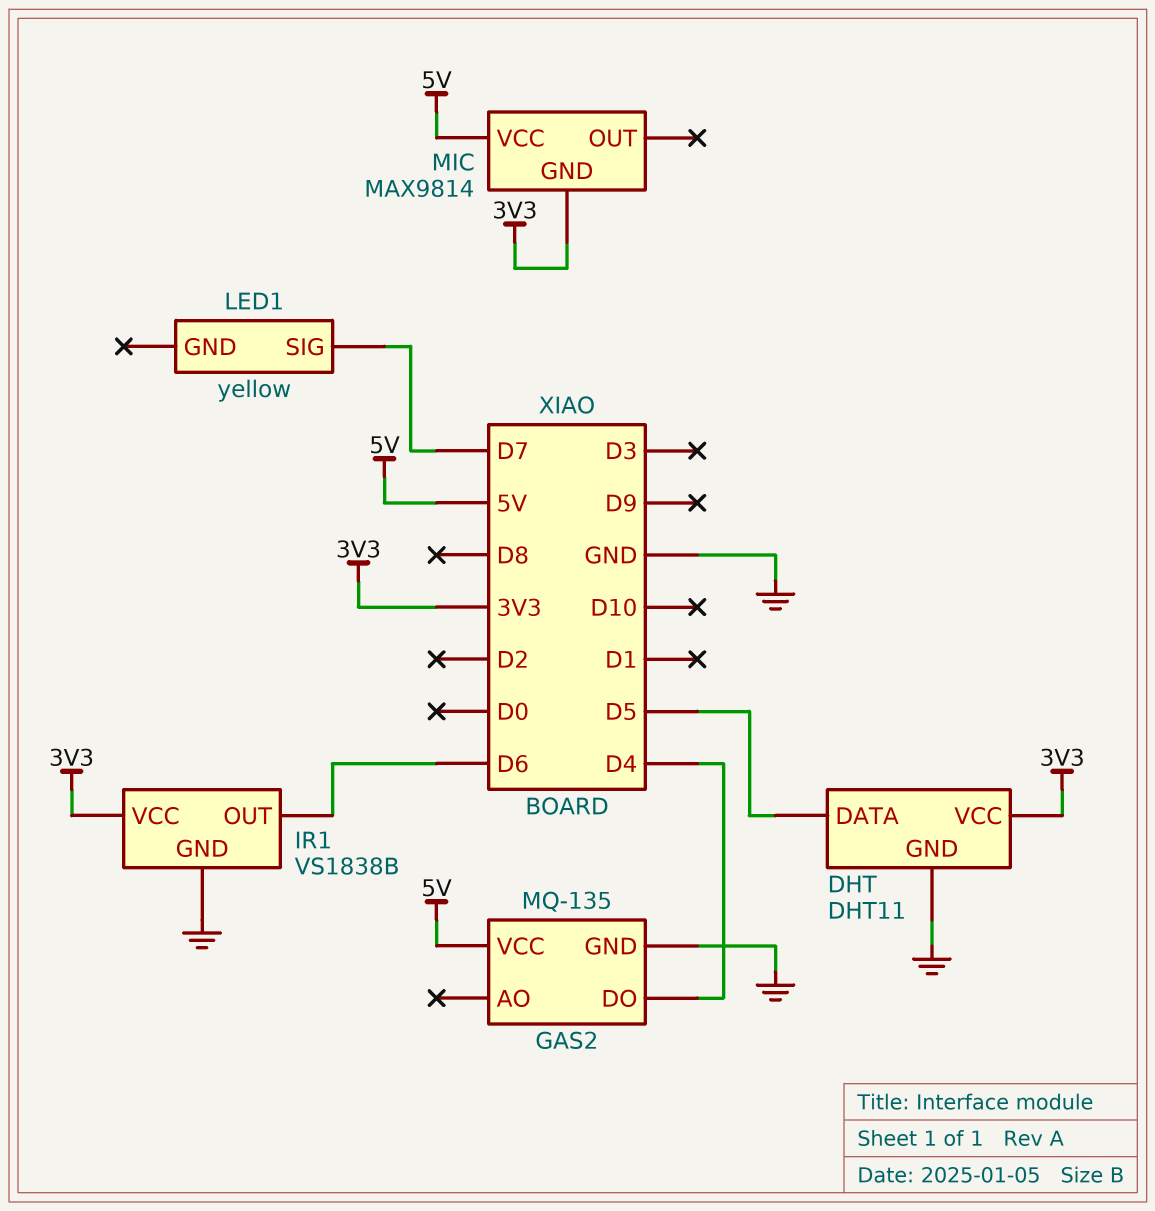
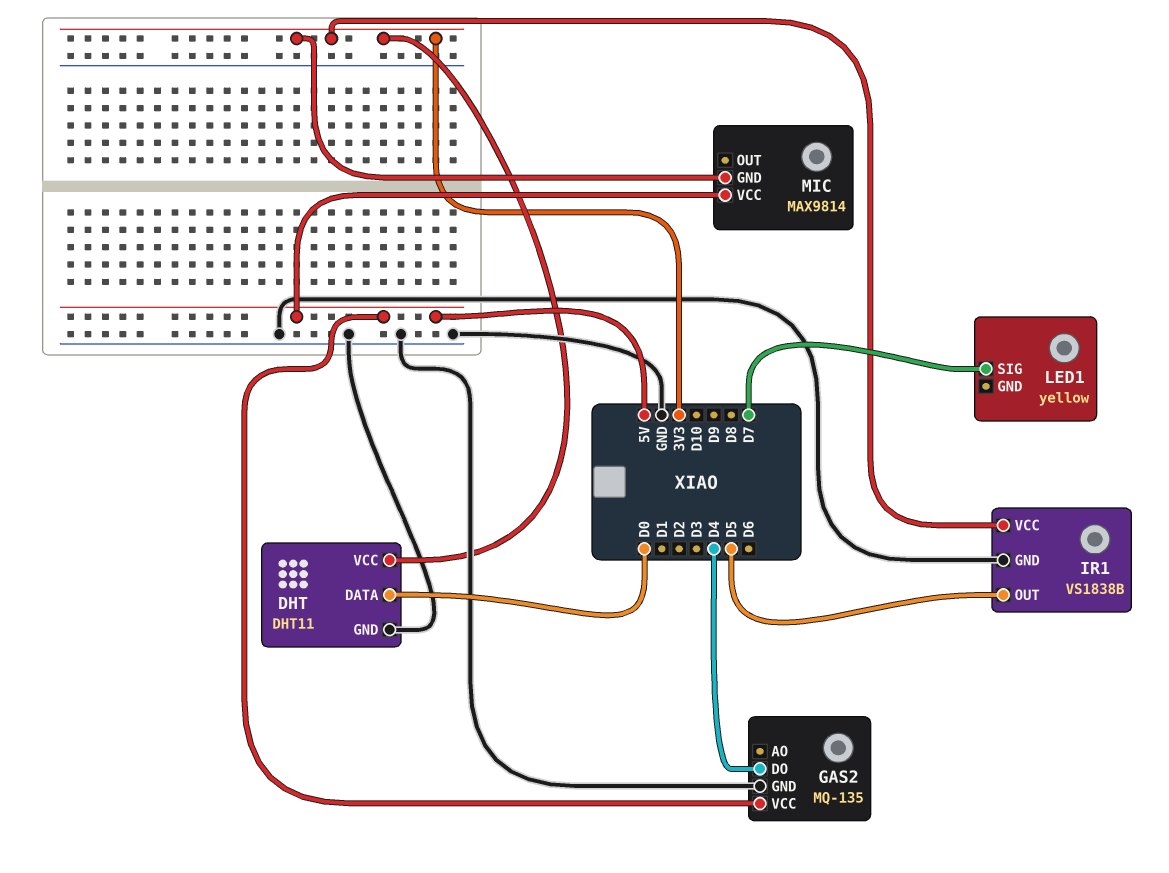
DHT pin DATA: D5 -> D0
IR1 pin OUT: D6 -> D5

